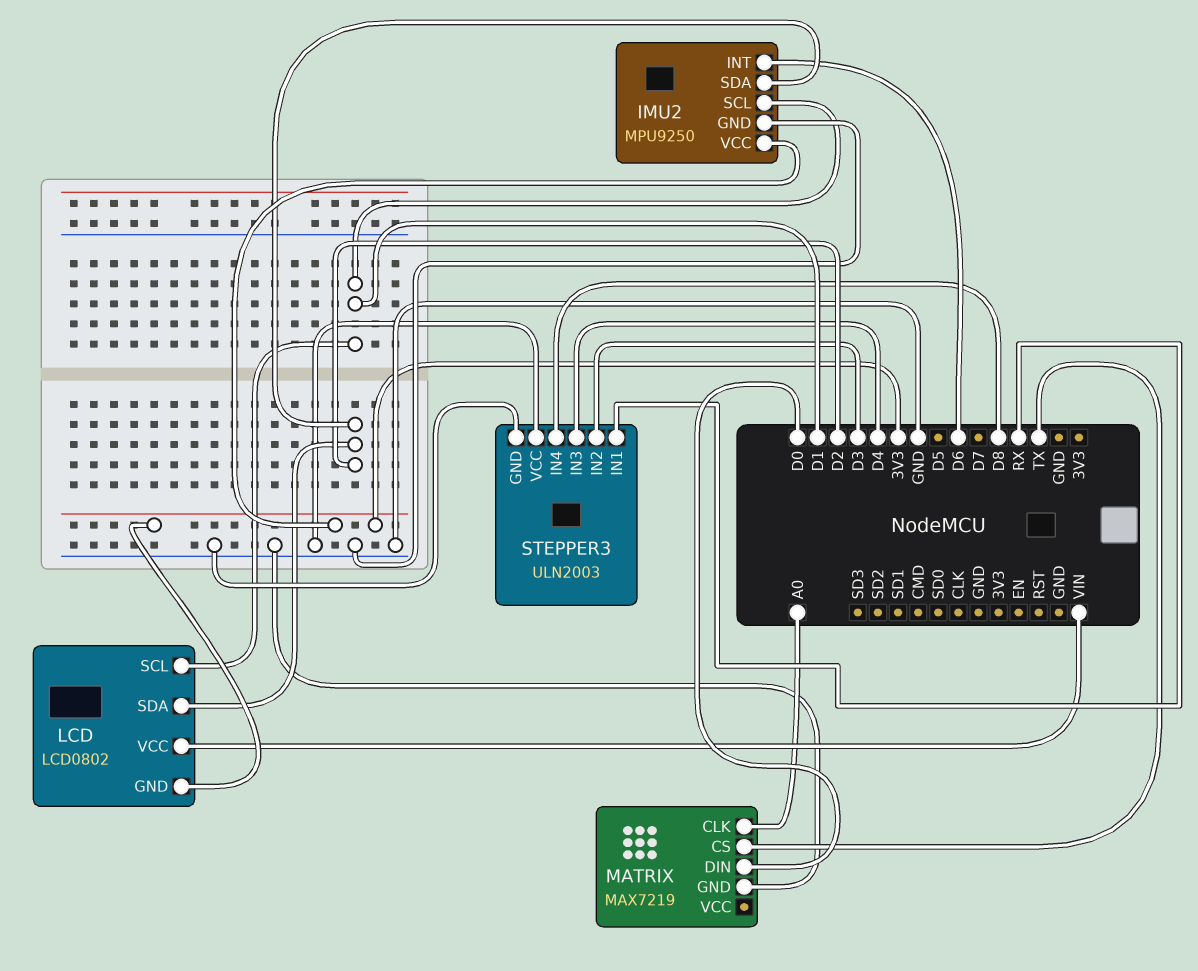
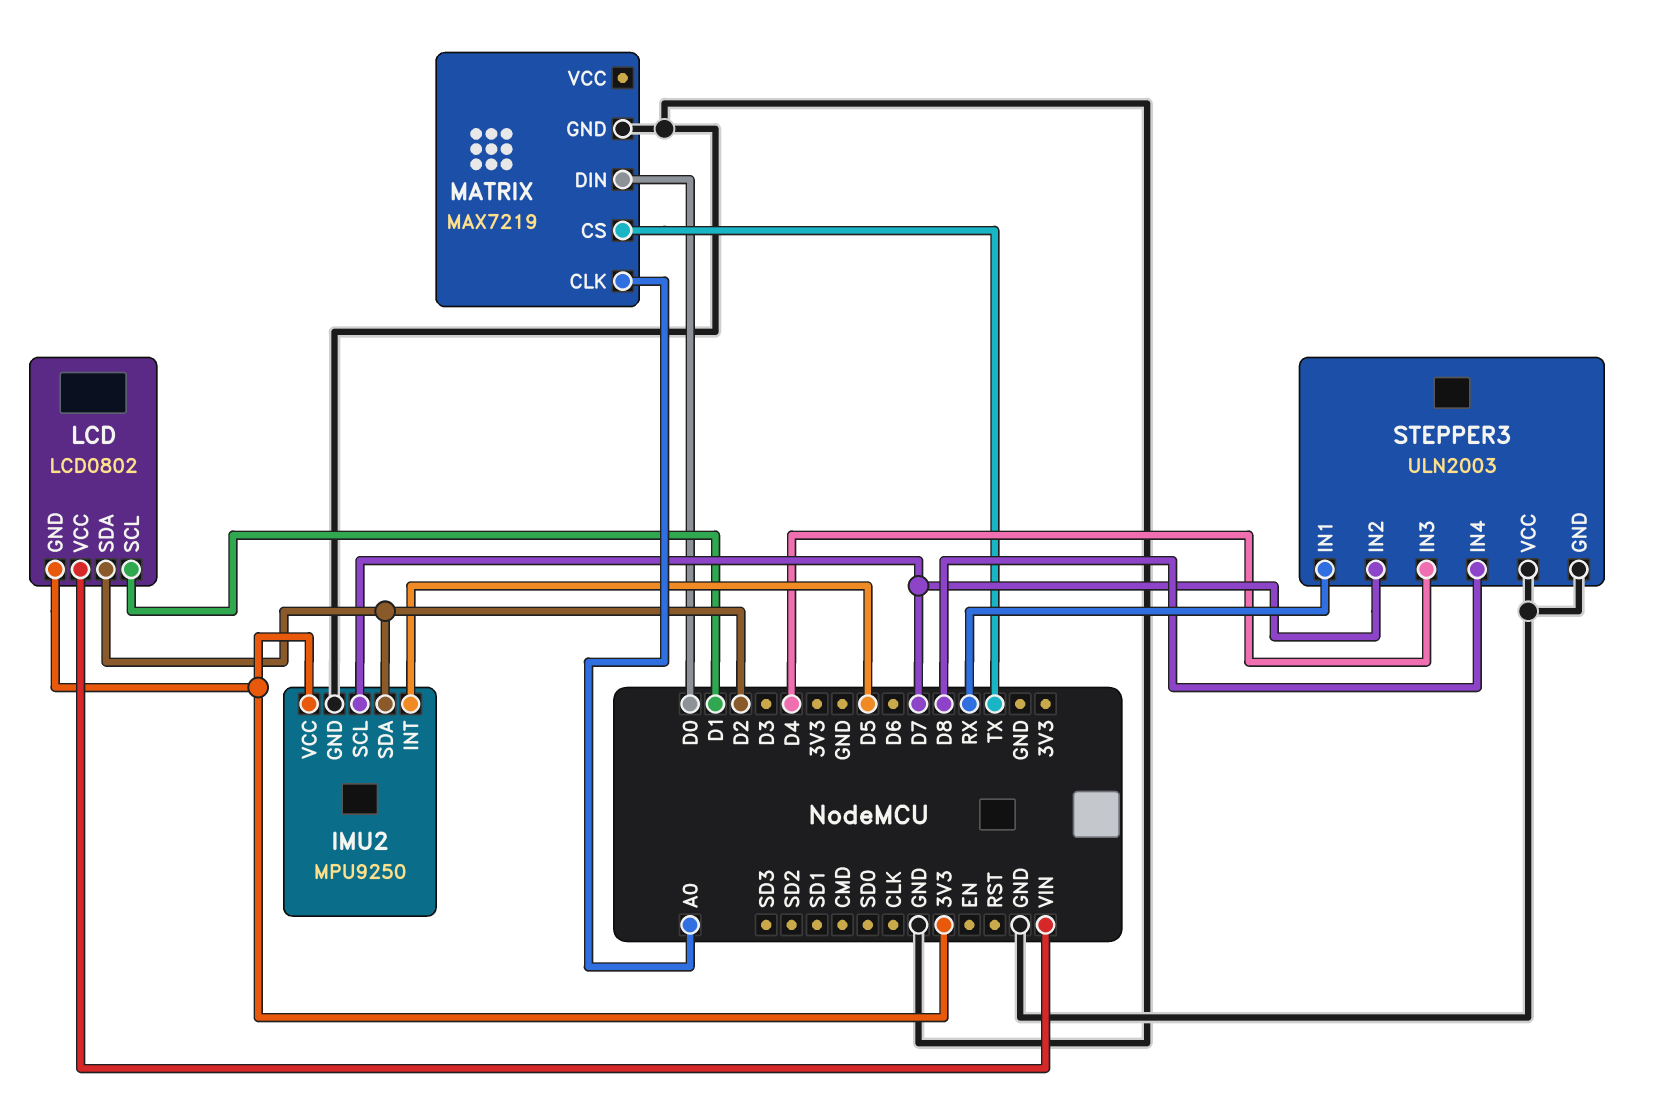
IMU2 pin INT: D6 -> D5
IMU2 pin SCL: D1 -> D7
STEPPER3 pin IN2: D3 -> D7

